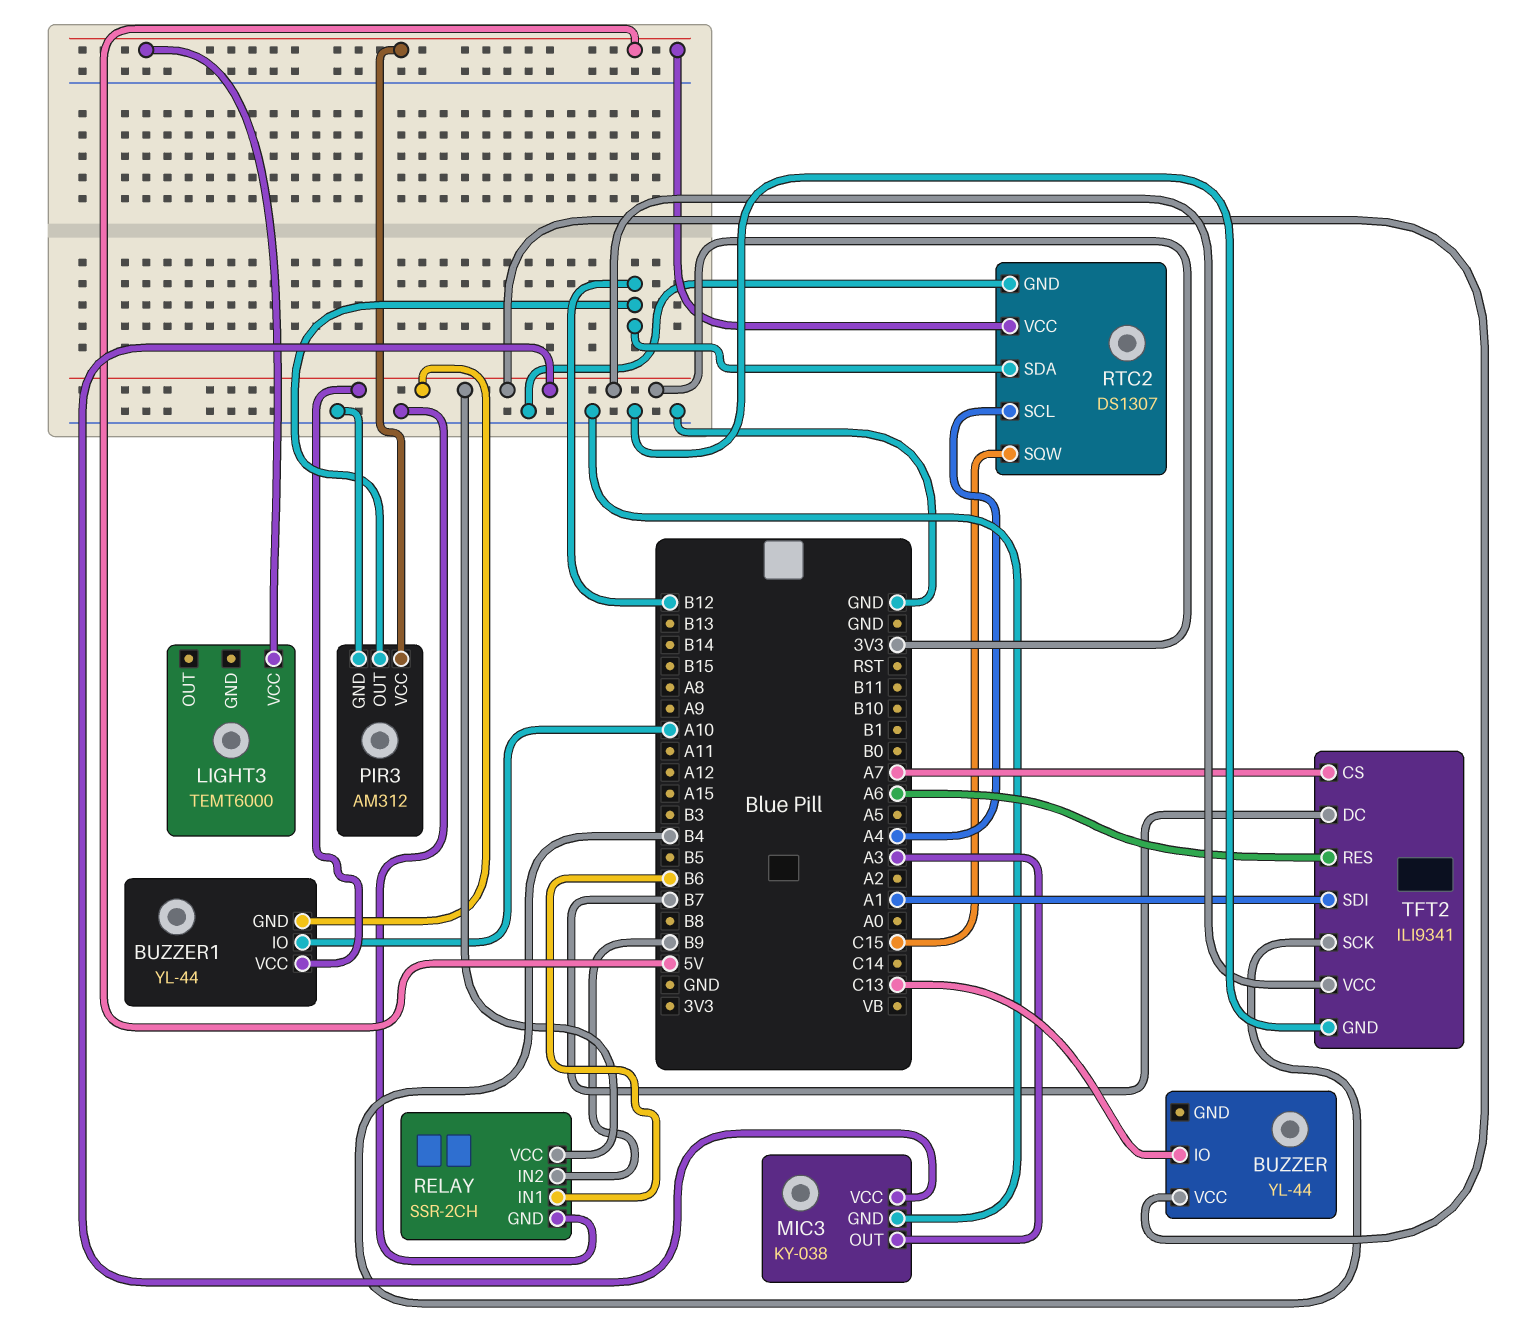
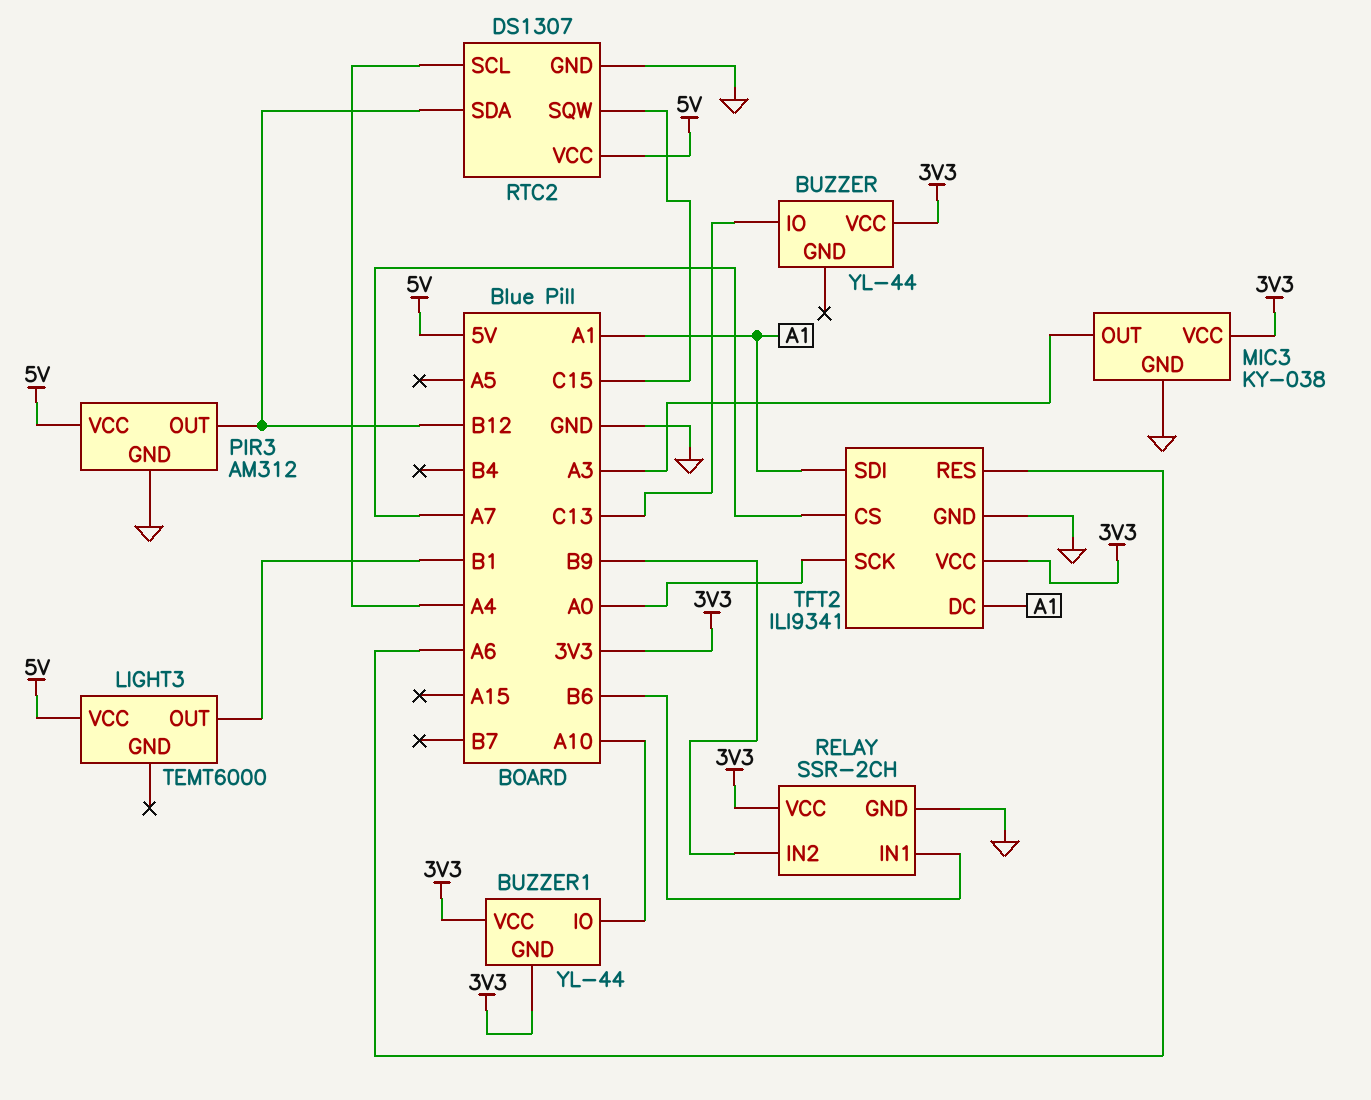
LIGHT3 pin OUT: none -> B1
TFT2 pin DC: B7 -> A1
TFT2 pin SCK: B4 -> A0

